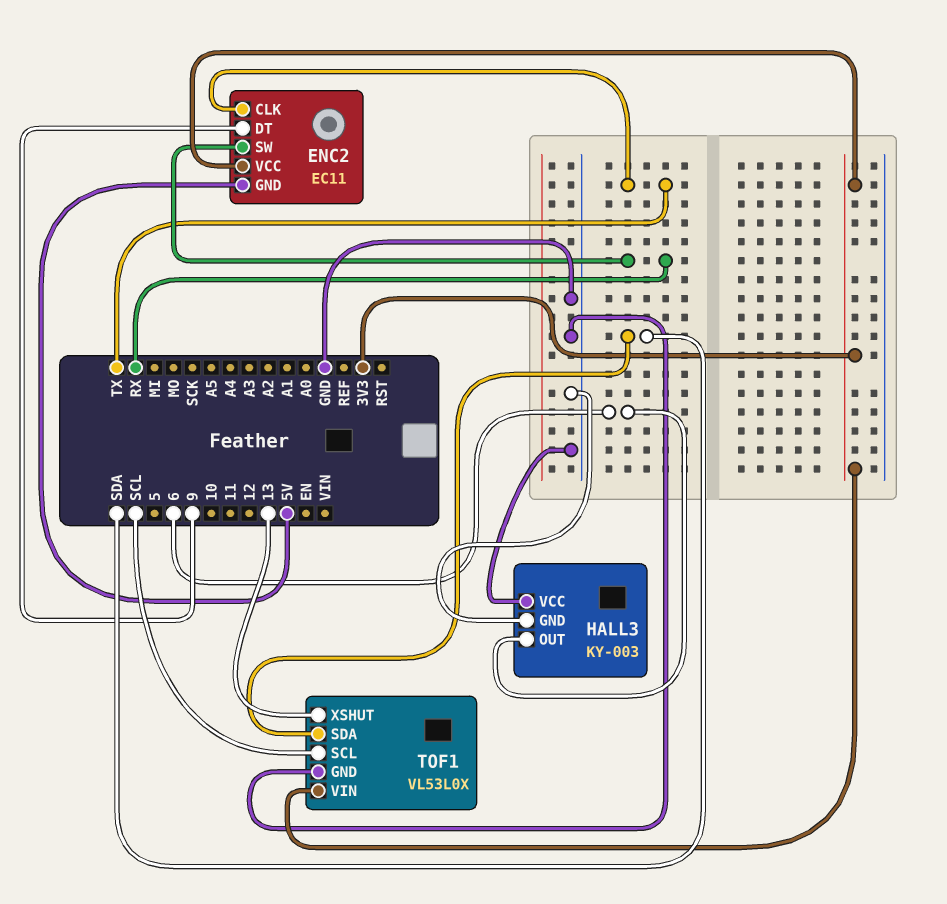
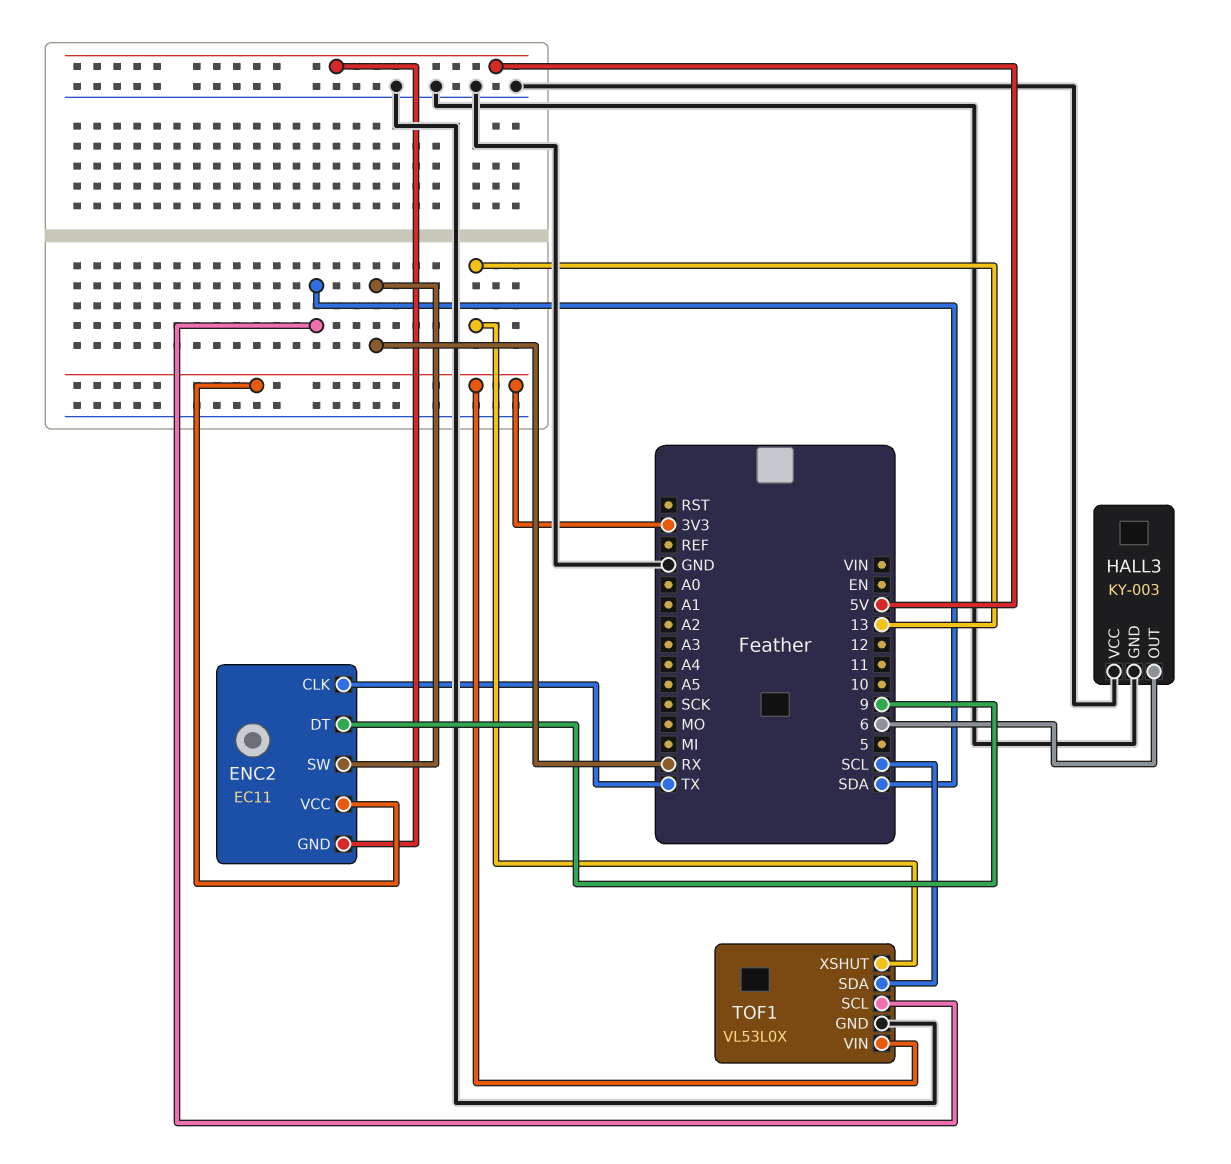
TOF1 pin SCL: SCL -> SDA
TOF1 pin SDA: SDA -> SCL

